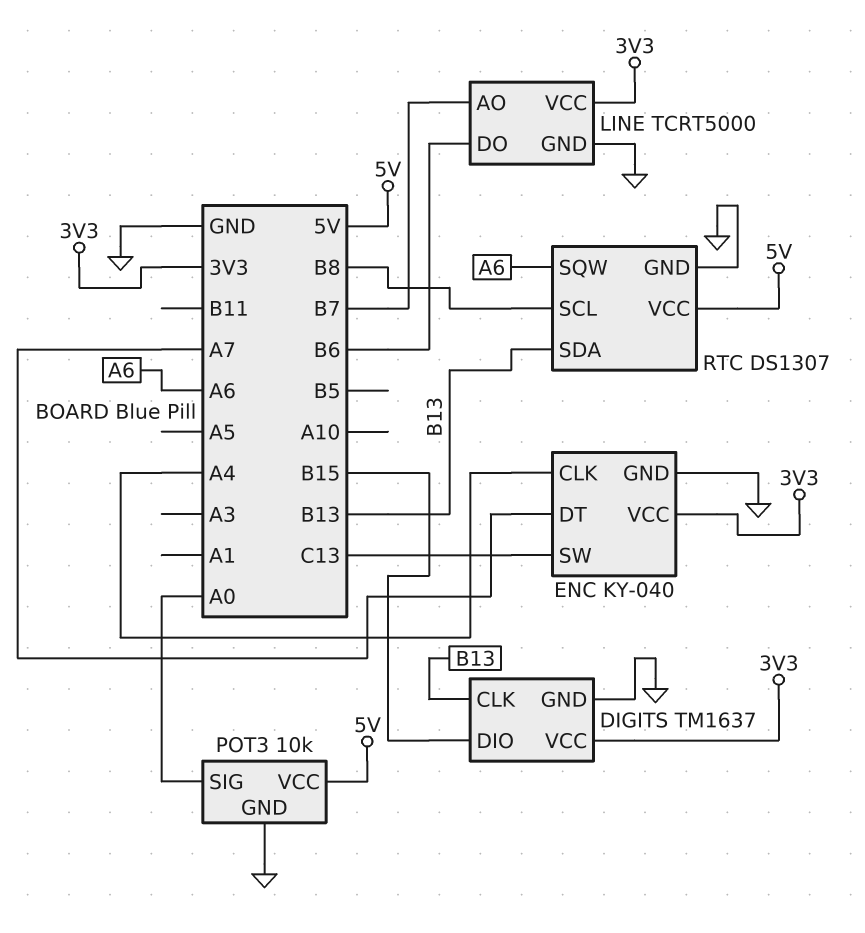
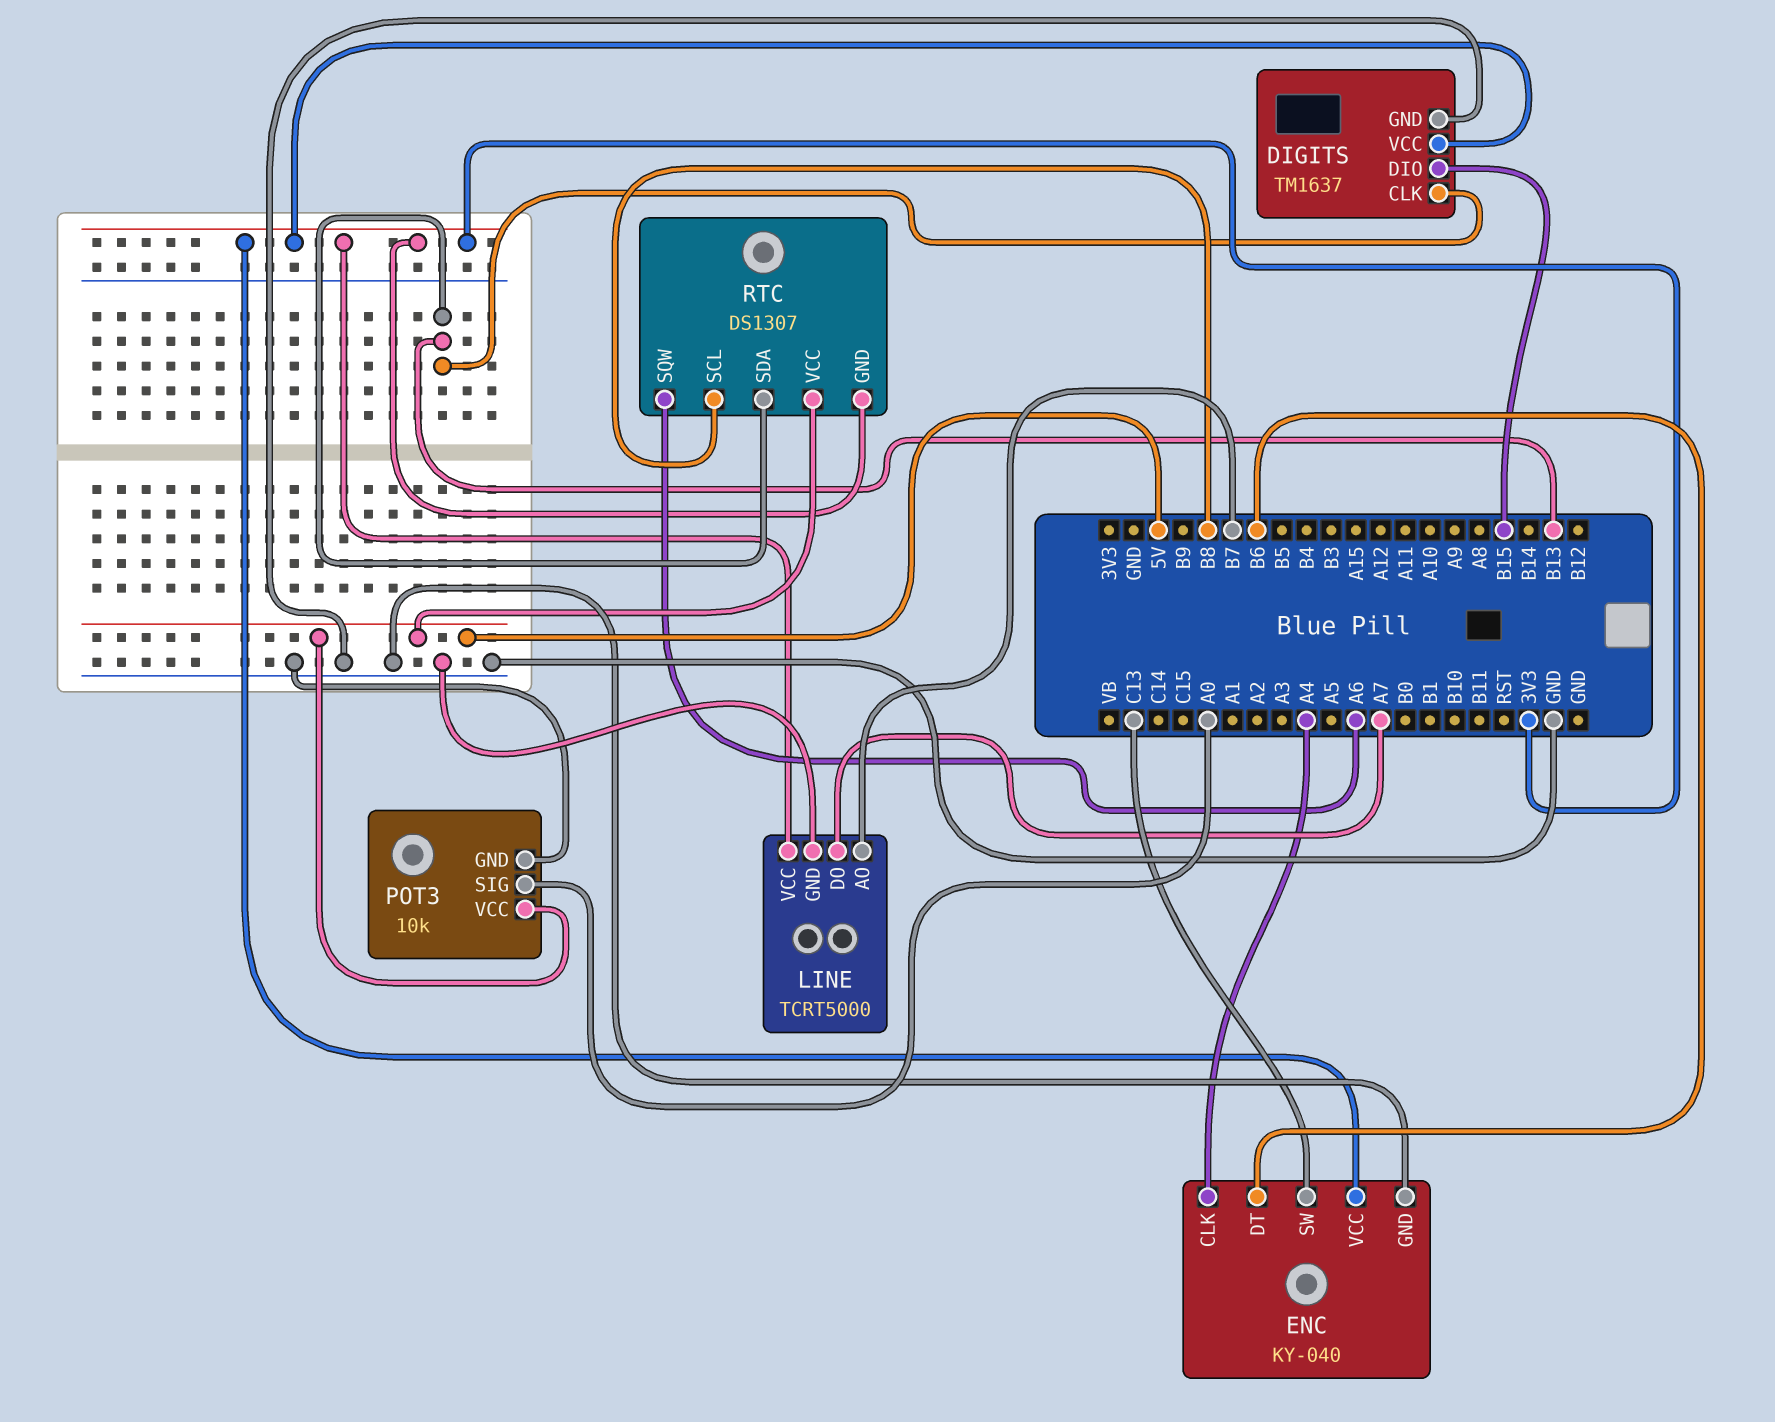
ENC pin DT: A7 -> B6
LINE pin DO: B6 -> A7
RTC pin GND: GND -> 3V3

